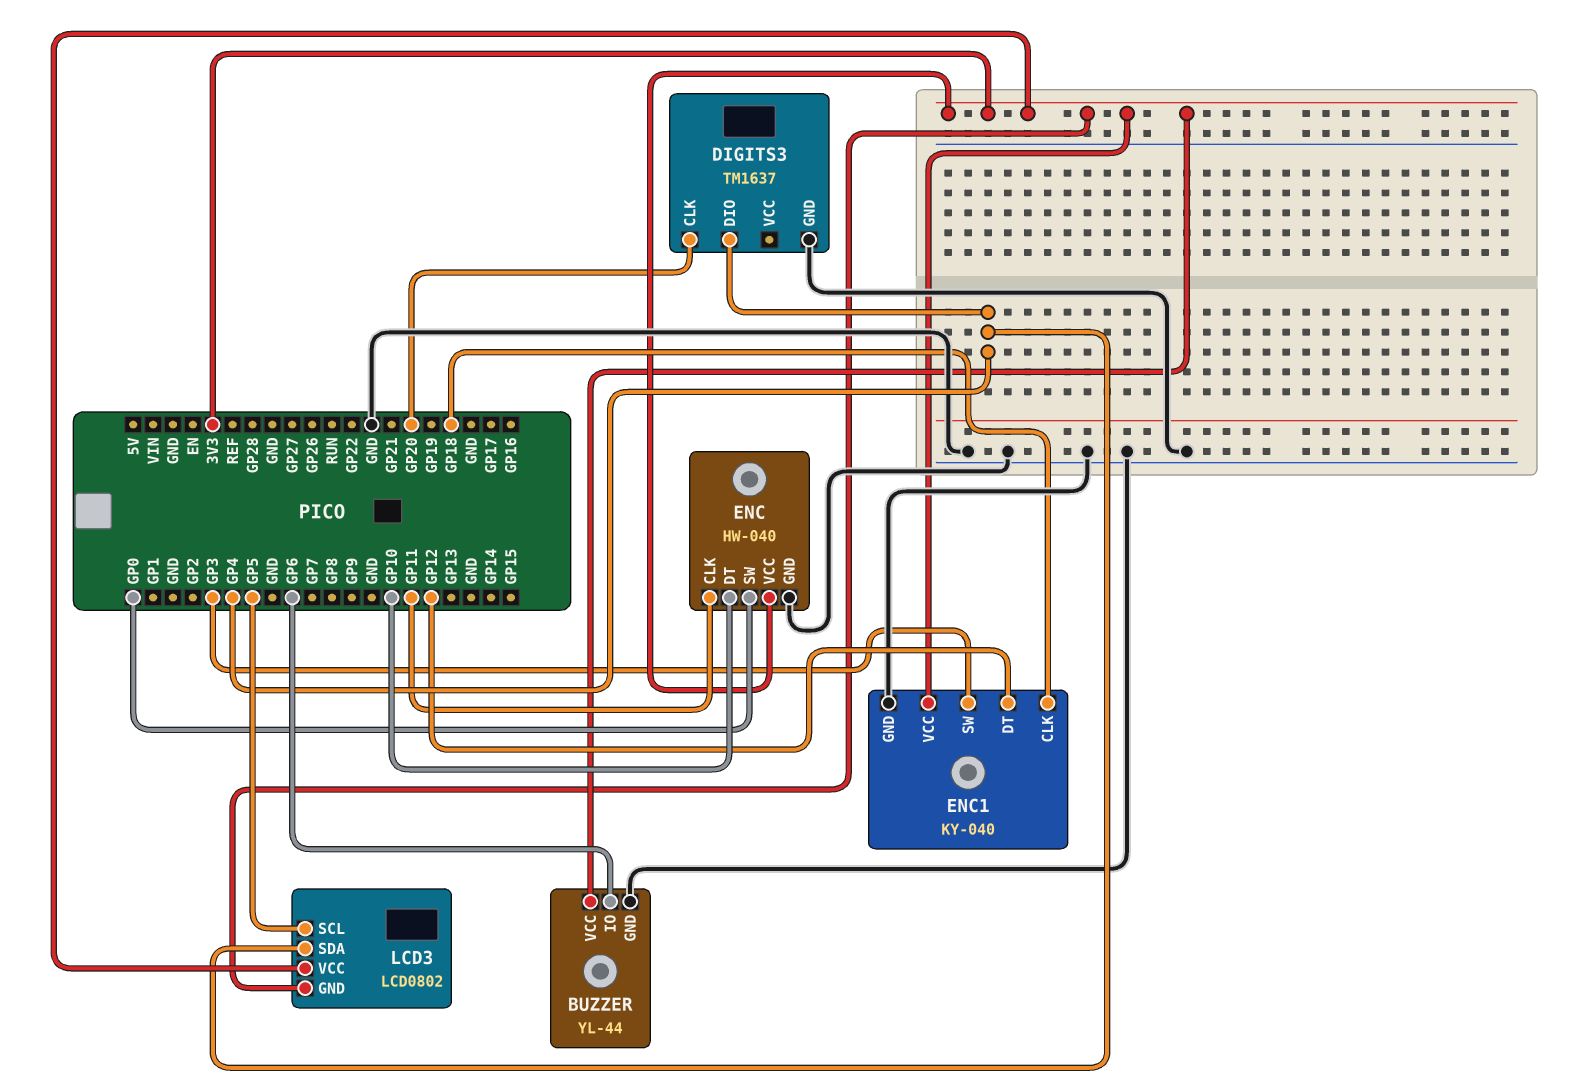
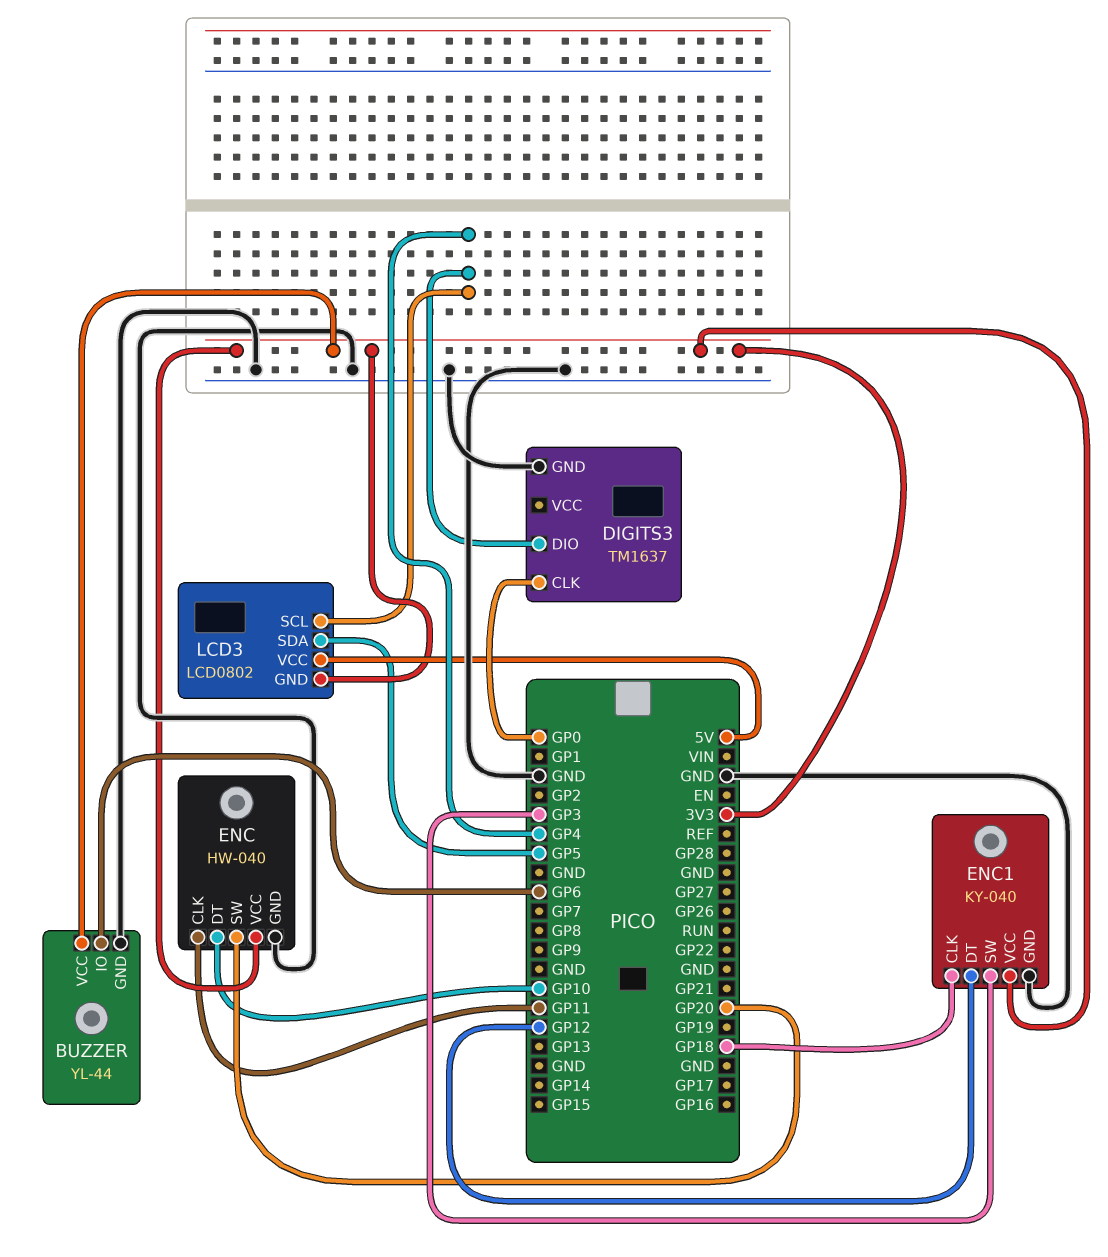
DIGITS3 pin CLK: GP20 -> GP0
ENC pin SW: GP0 -> GP20
LCD3 pin SCL: GP5 -> GP4
LCD3 pin SDA: GP4 -> GP5
LCD3 pin VCC: 3V3 -> 5V

